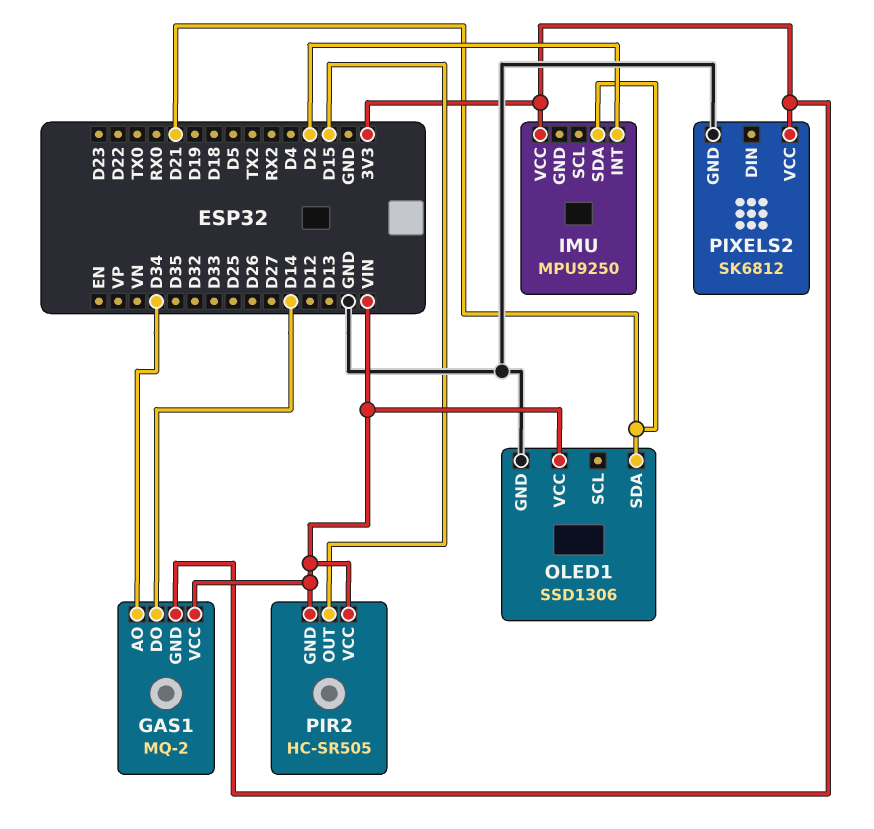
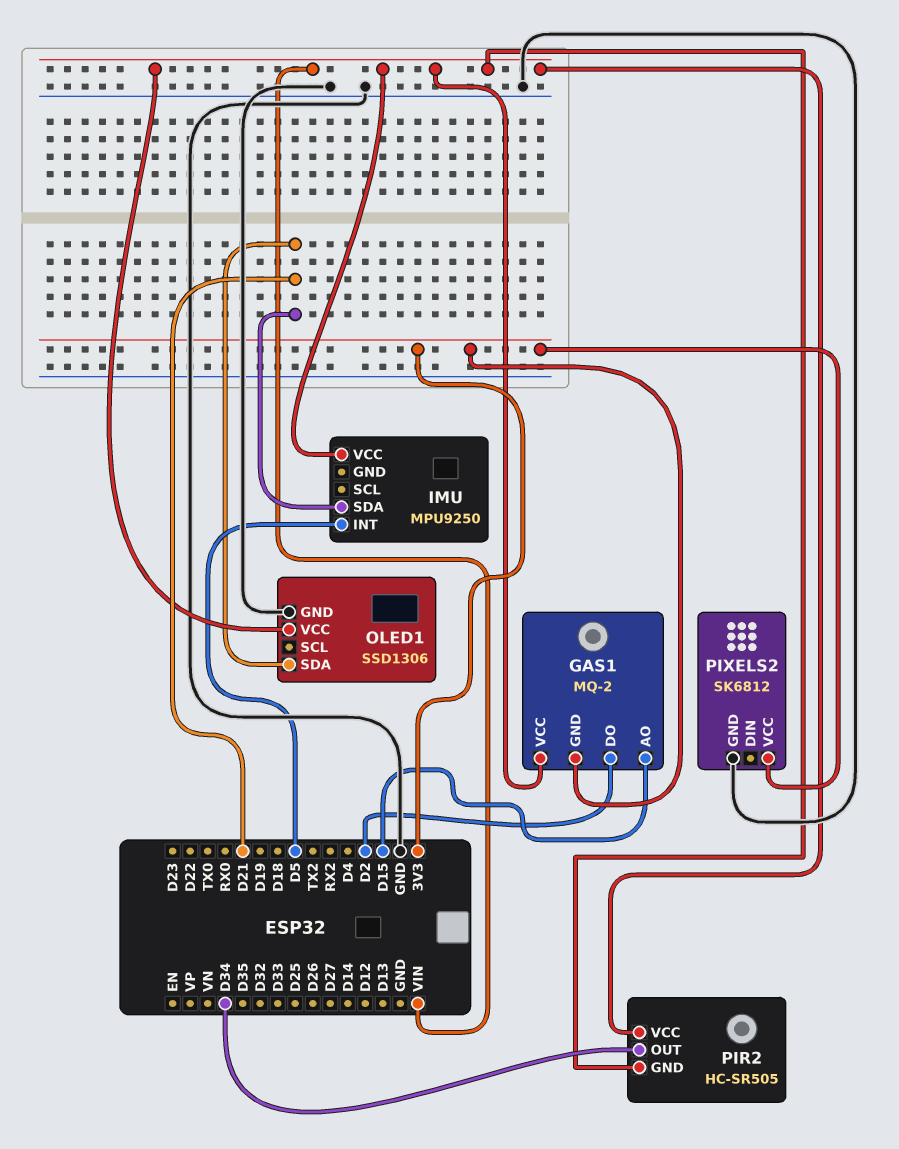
GAS1 pin AO: D34 -> D15
GAS1 pin DO: D14 -> D2
IMU pin INT: D2 -> D5
IMU pin VCC: 3V3 -> VIN
PIR2 pin OUT: D15 -> D34

